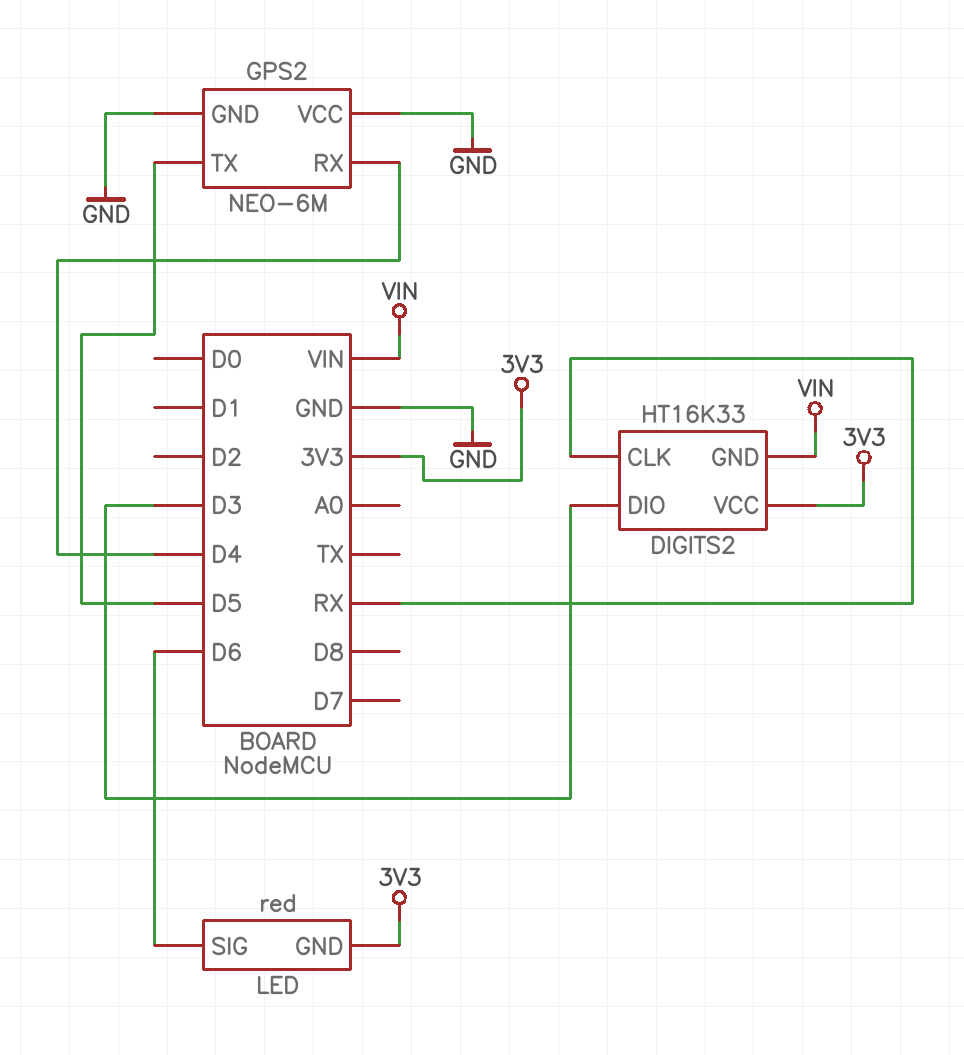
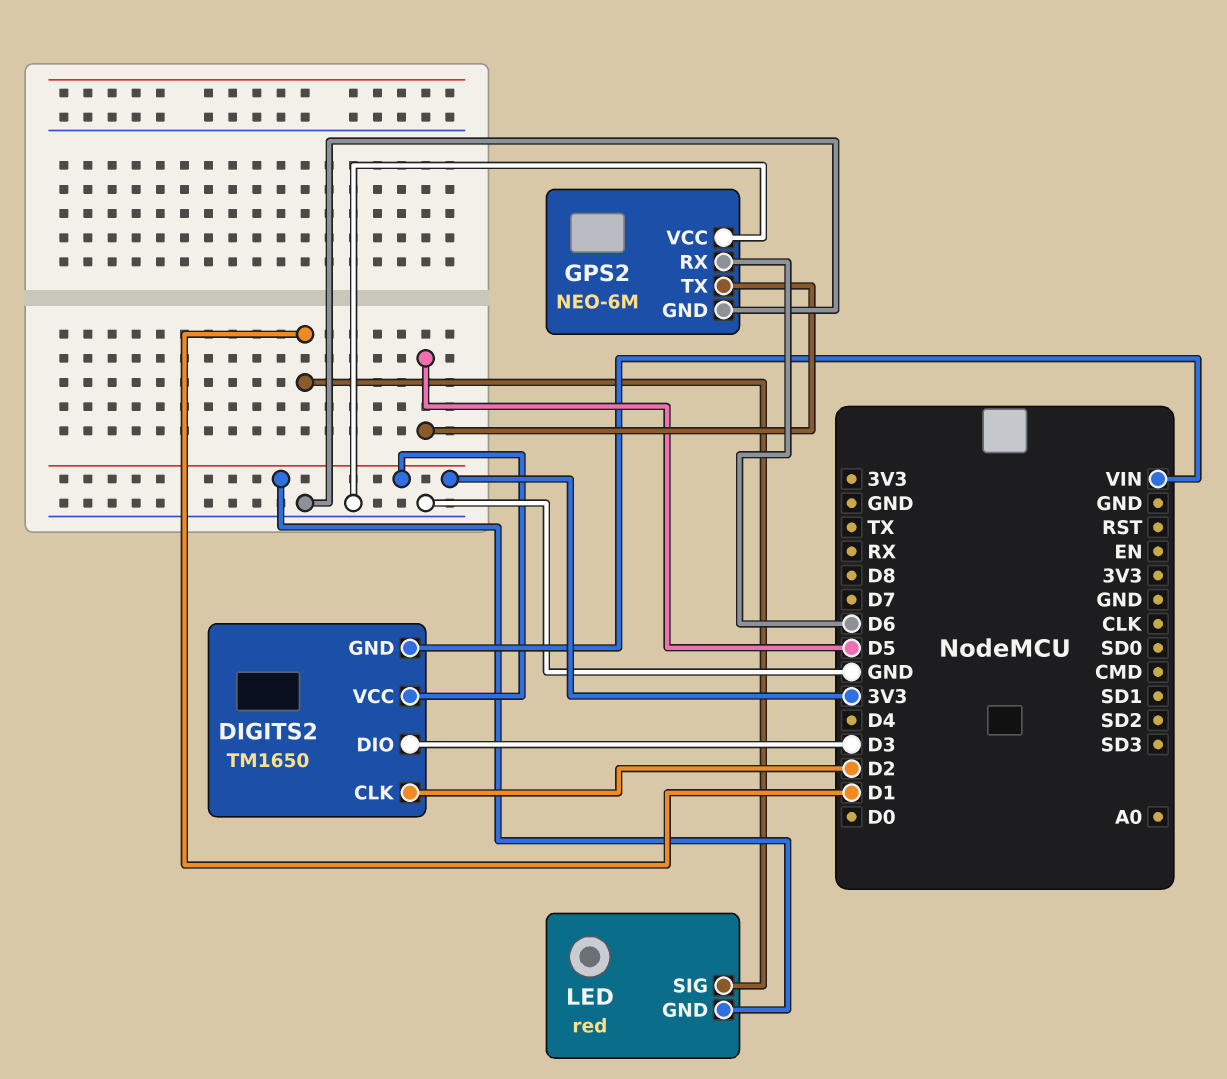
DIGITS2: HT16K33 -> TM1650
DIGITS2 pin CLK: RX -> D2
GPS2 pin RX: D4 -> D6
LED pin SIG: D6 -> D1

